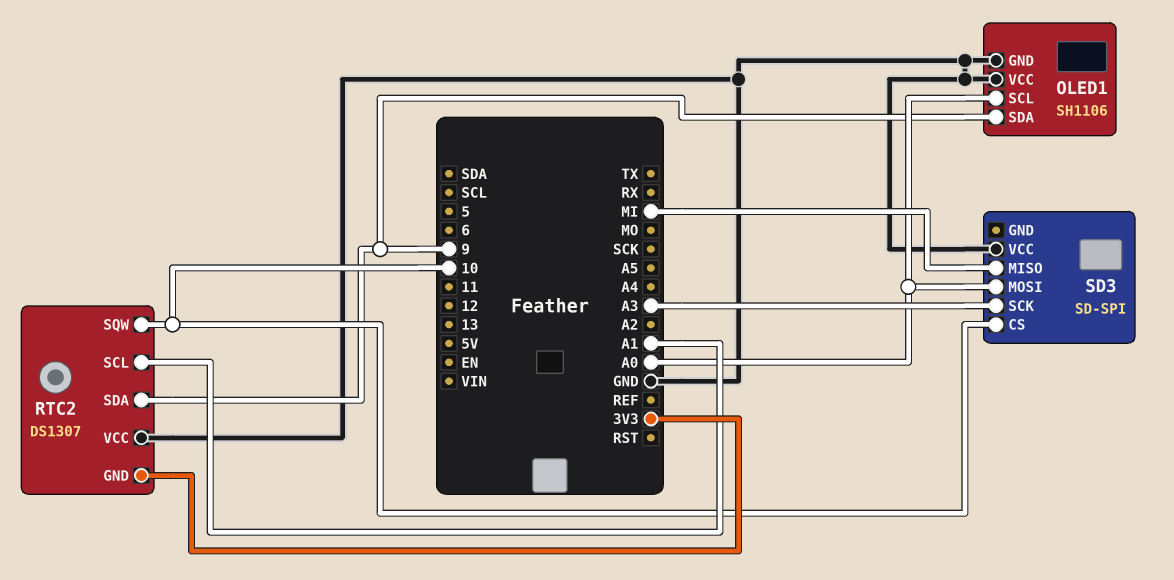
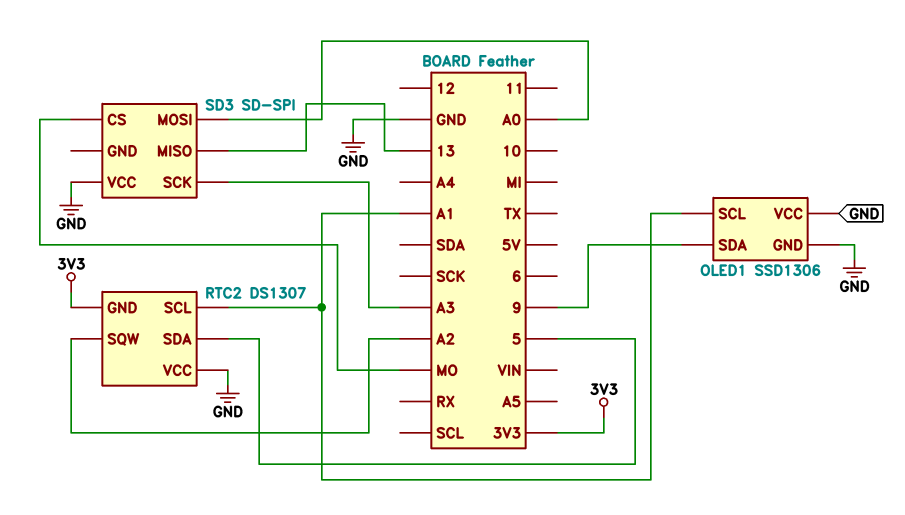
OLED1: SH1106 -> SSD1306
OLED1 pin SCL: A0 -> A1
RTC2 pin SDA: 9 -> 5
RTC2 pin SQW: 10 -> A2
SD3 pin CS: 10 -> MO
SD3 pin MISO: MI -> 13

